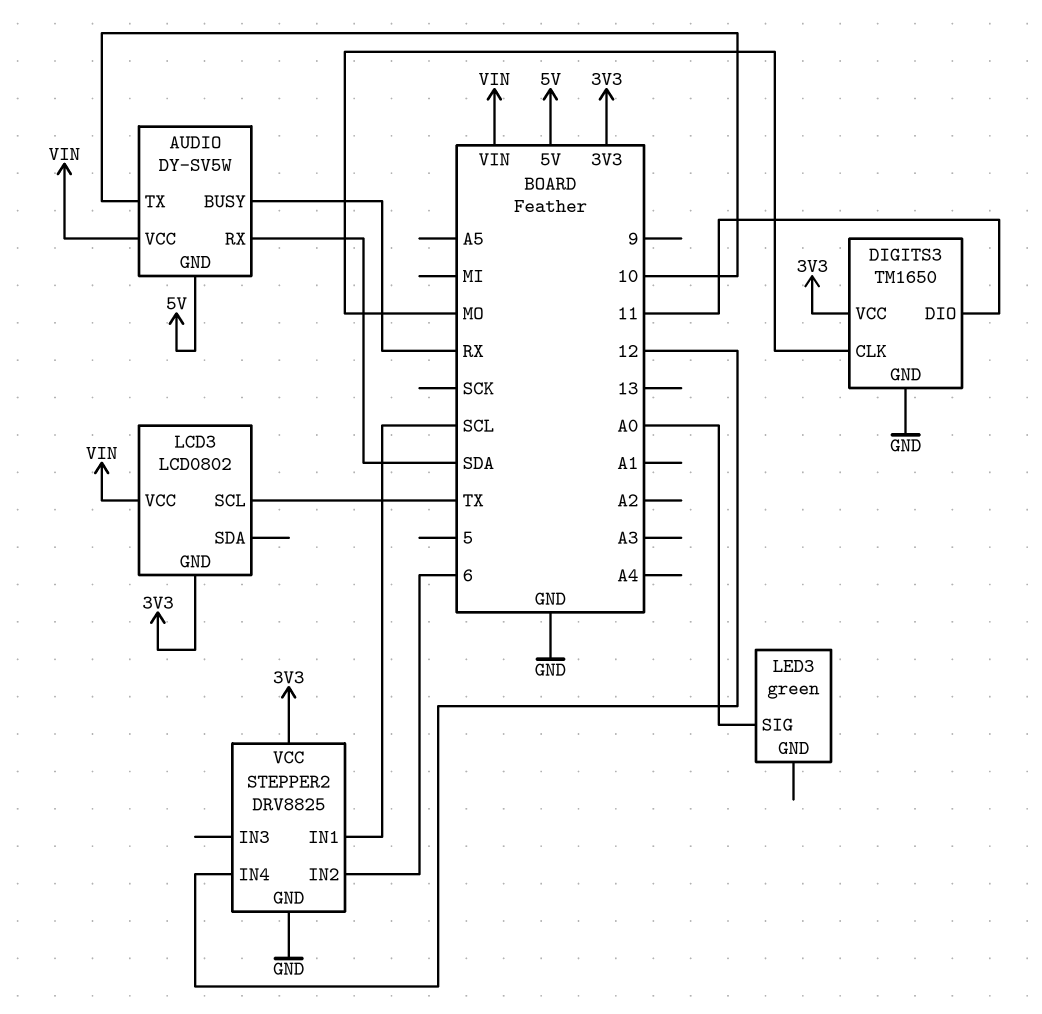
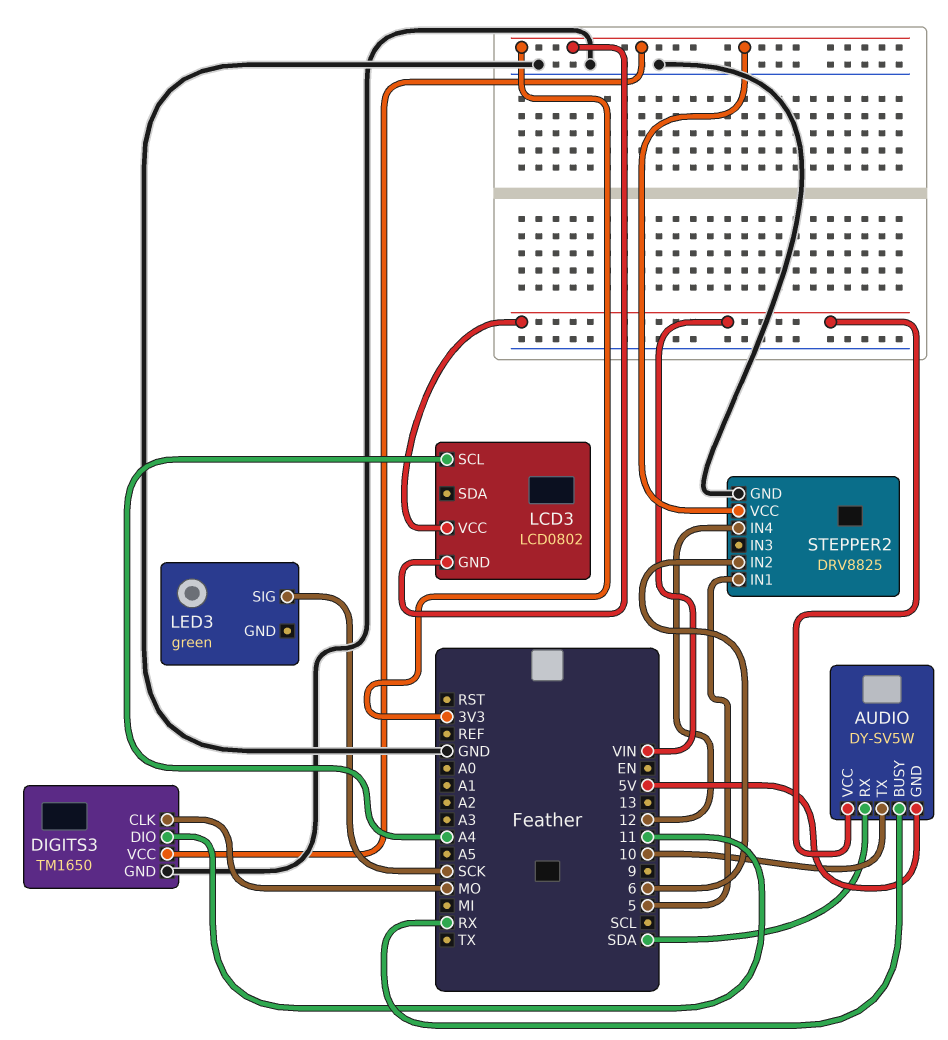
LCD3 pin SCL: TX -> A4
LED3 pin SIG: A0 -> SCK
STEPPER2 pin IN1: SCL -> 5

